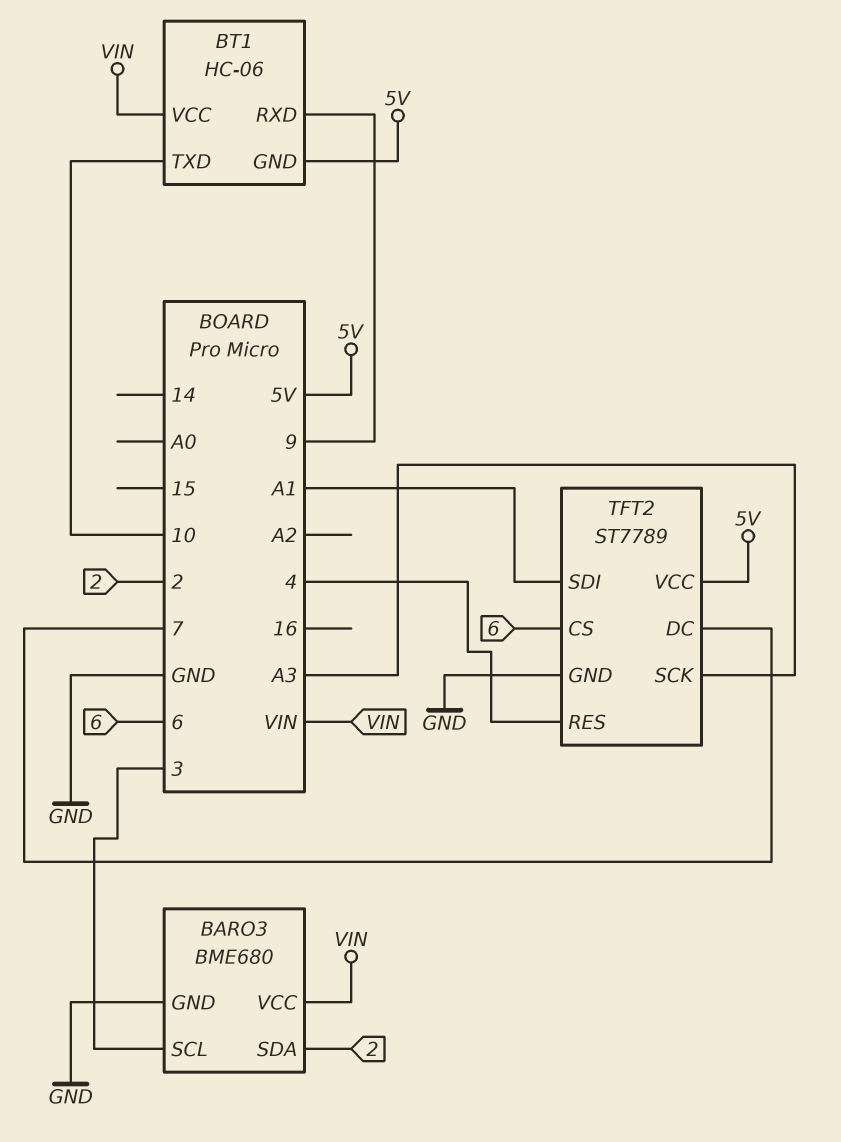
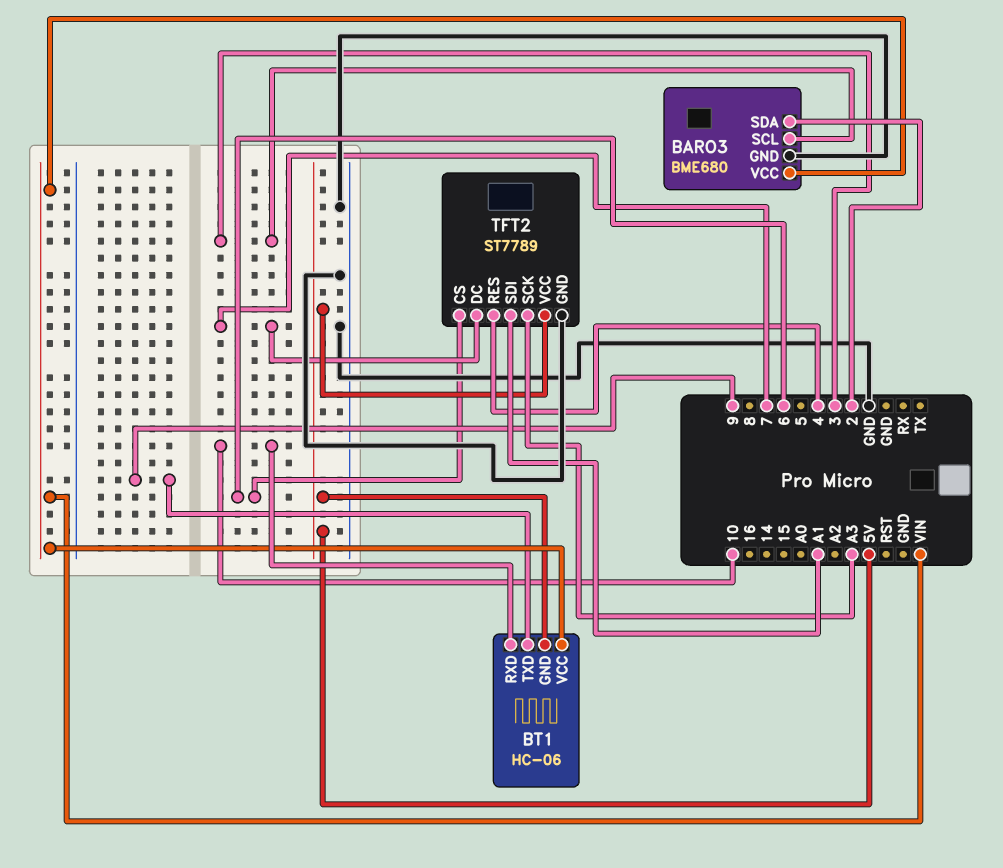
BT1 pin RXD: 9 -> 10
BT1 pin TXD: 10 -> 9

